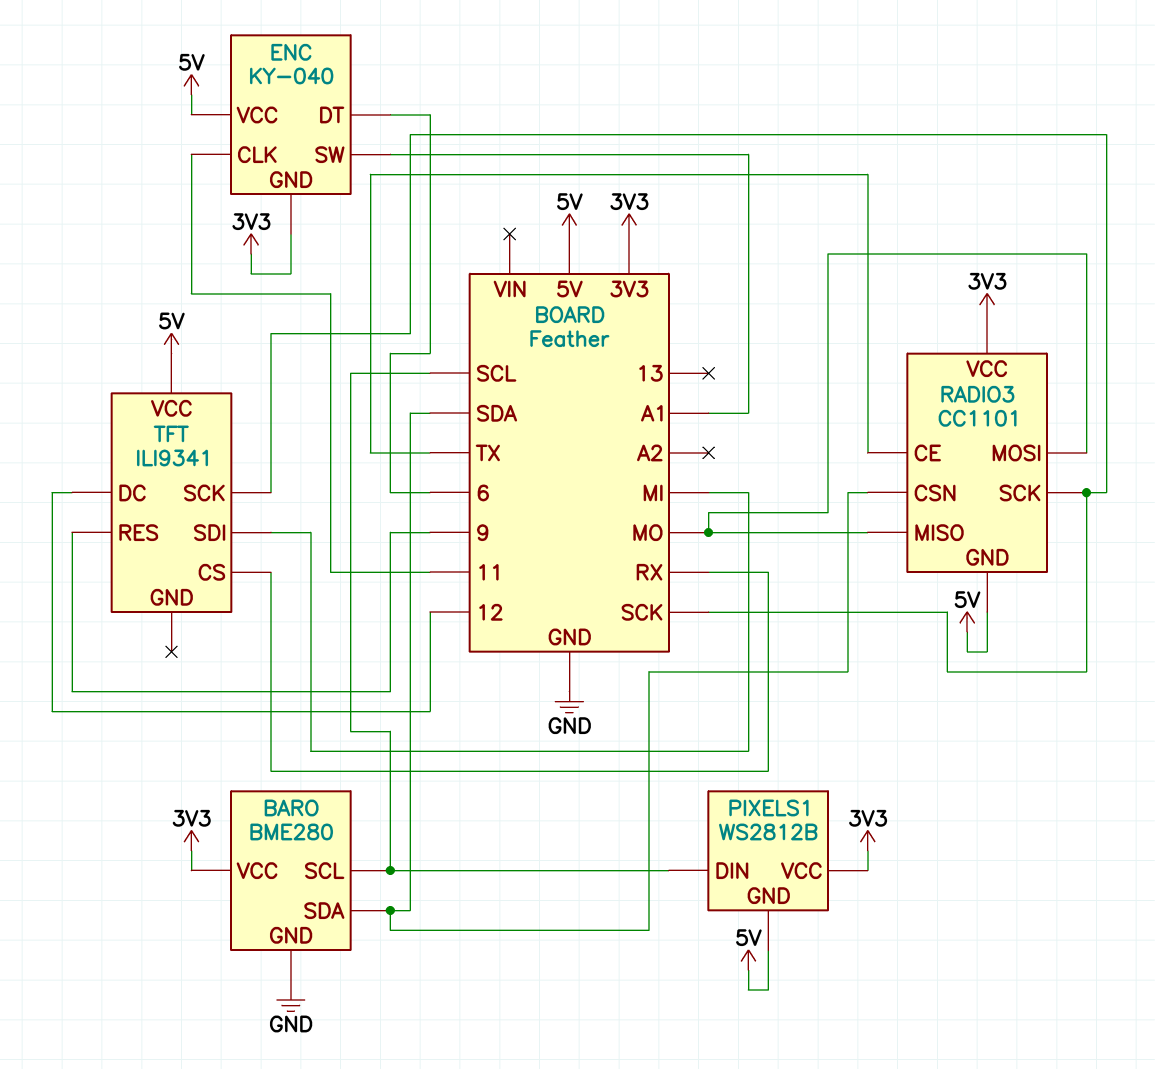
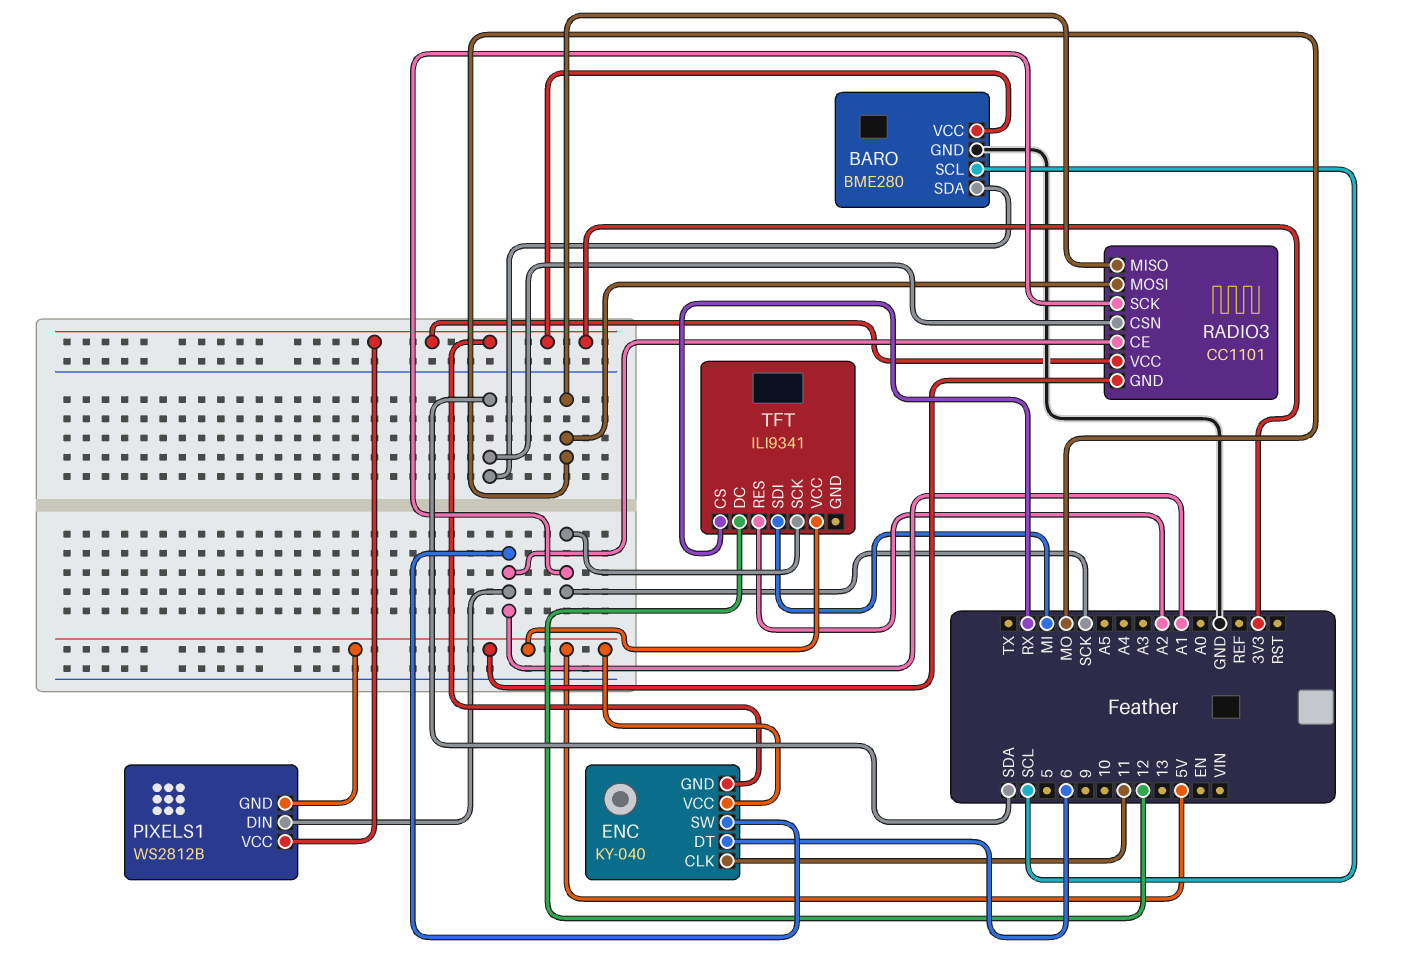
PIXELS1 pin DIN: SCL -> A1
RADIO3 pin CE: TX -> A1
TFT pin RES: 9 -> A2

